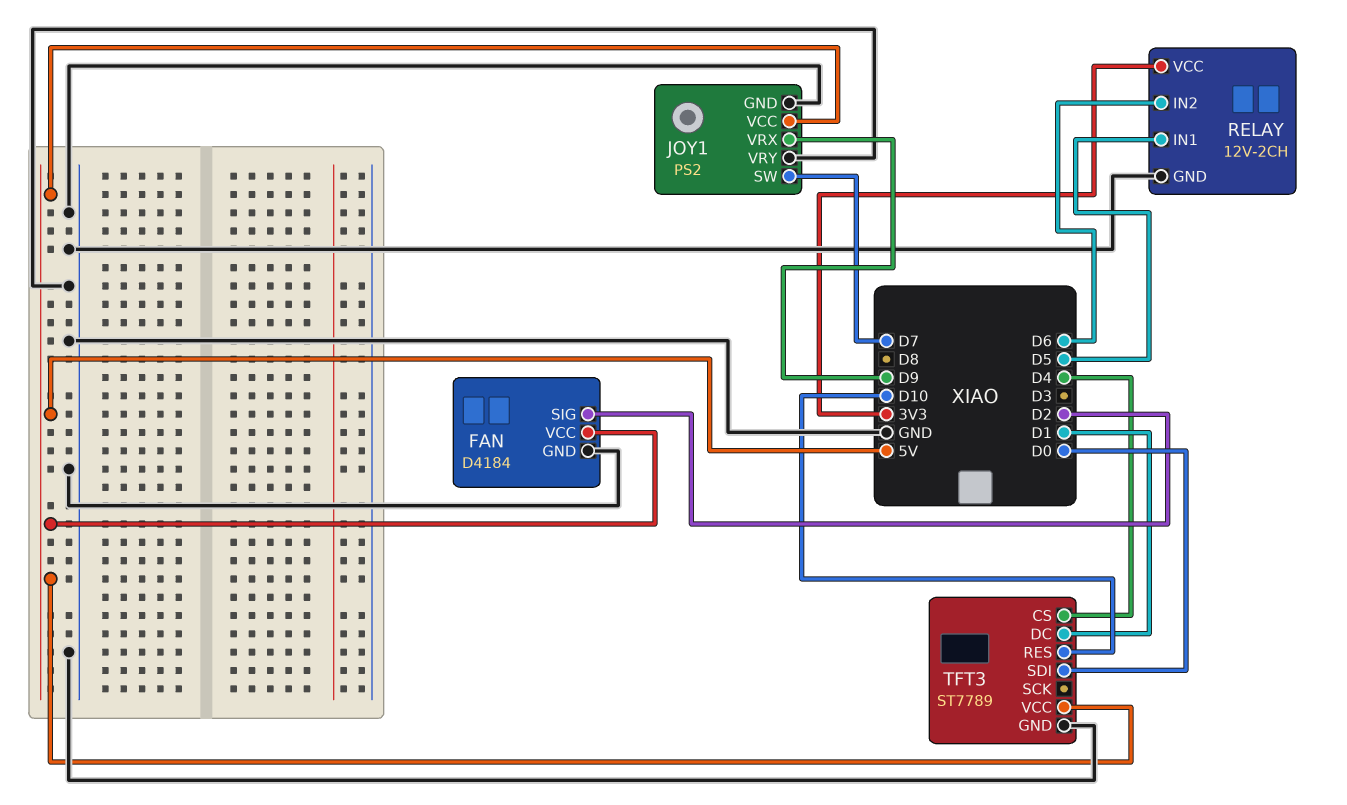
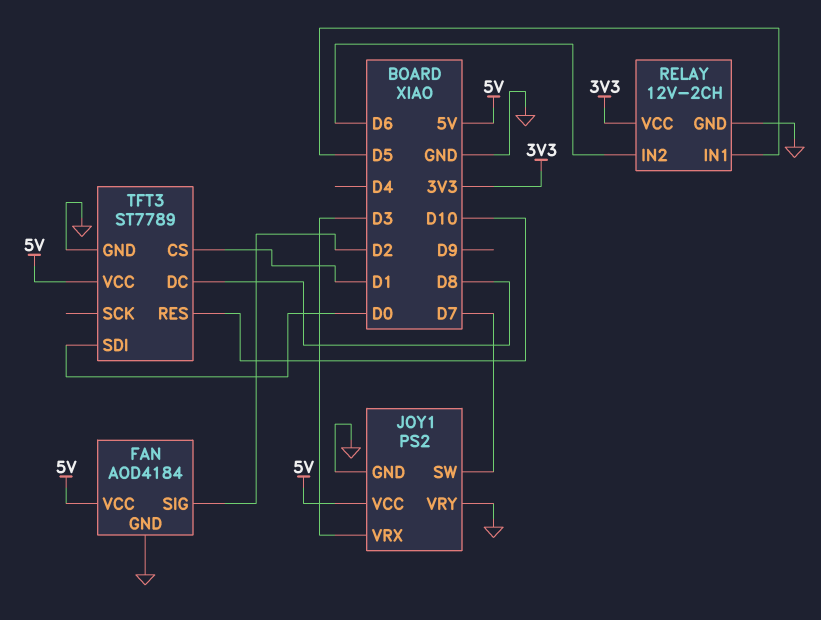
FAN: D4184 -> AOD4184
JOY1 pin VRX: D9 -> D3
TFT3 pin CS: D4 -> D1
TFT3 pin DC: D1 -> D8

